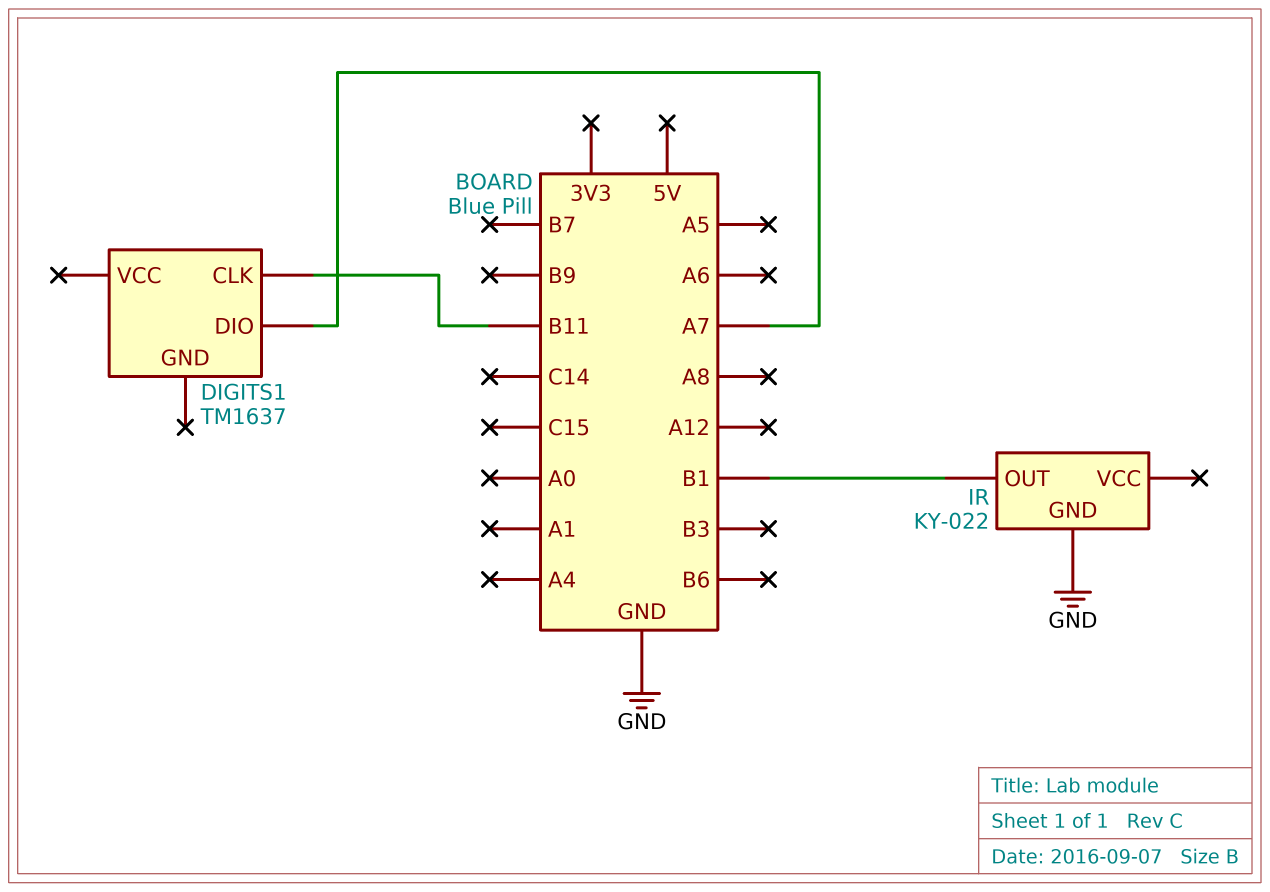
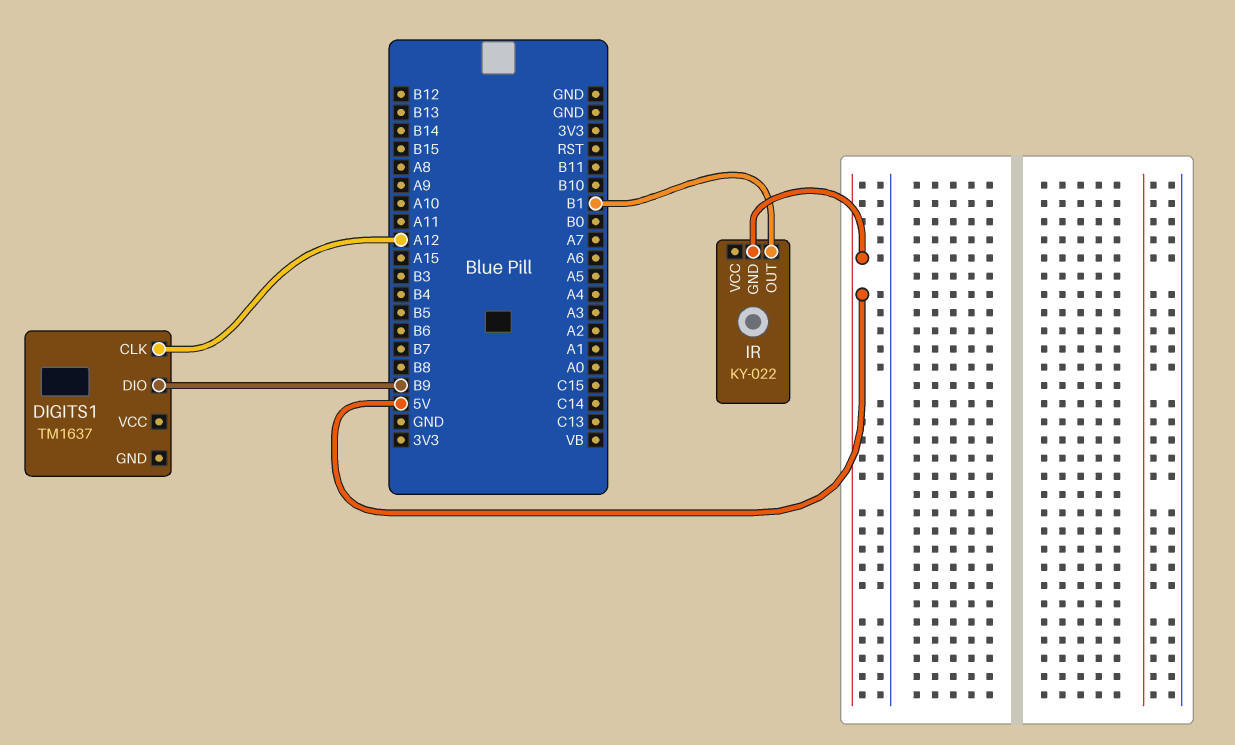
DIGITS1 pin CLK: B11 -> A12
DIGITS1 pin DIO: A7 -> B9
IR pin GND: GND -> 5V

